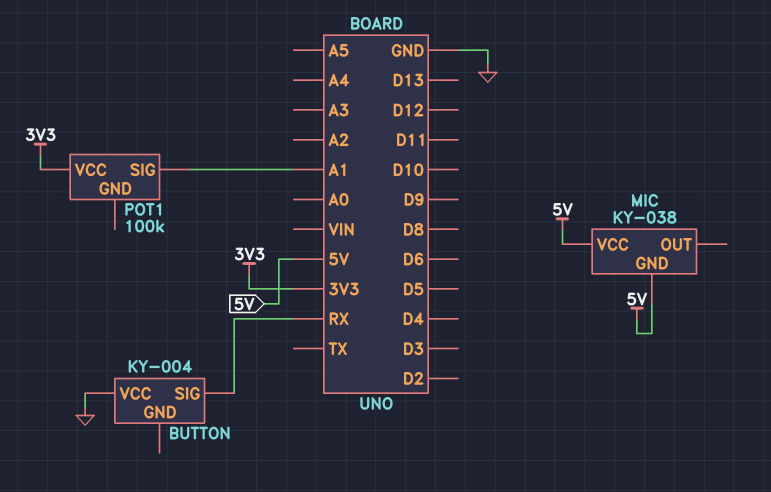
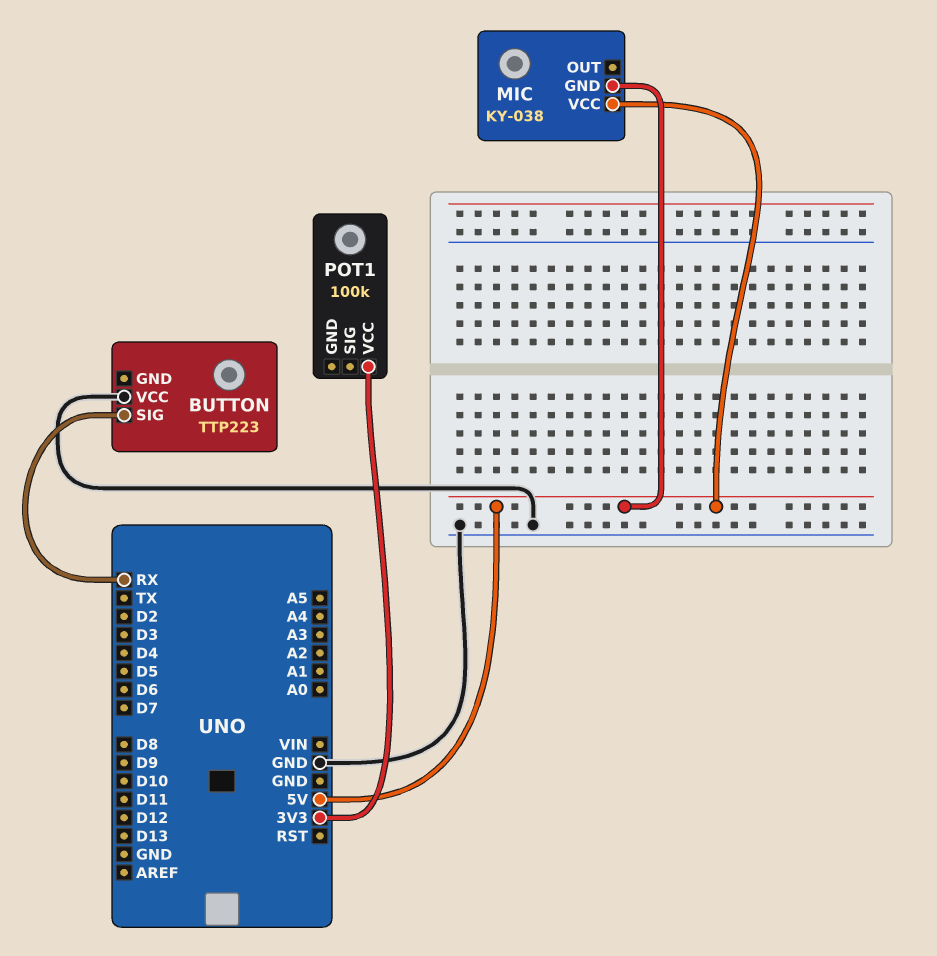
BUTTON: KY-004 -> TTP223
POT1 pin SIG: A1 -> none

